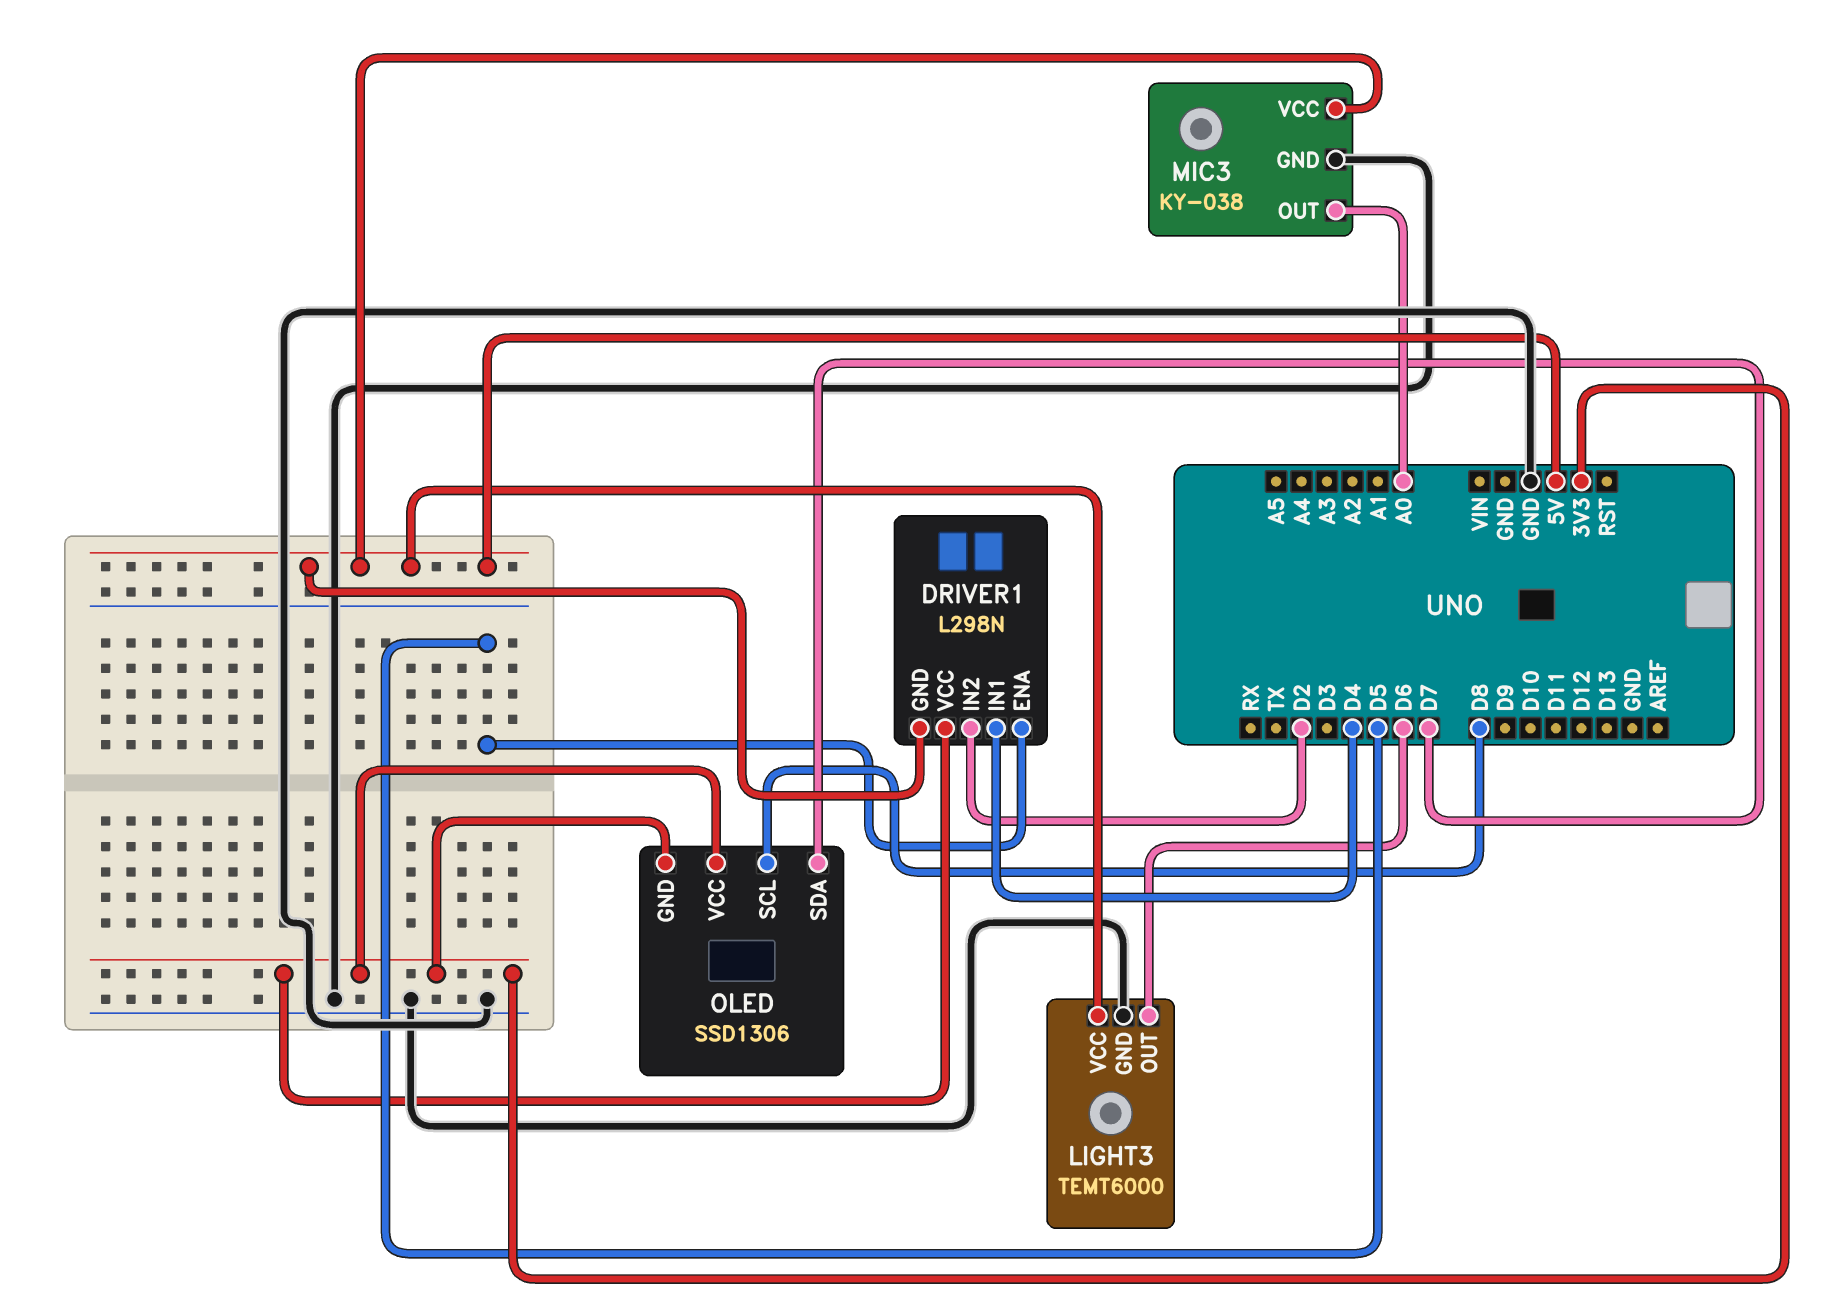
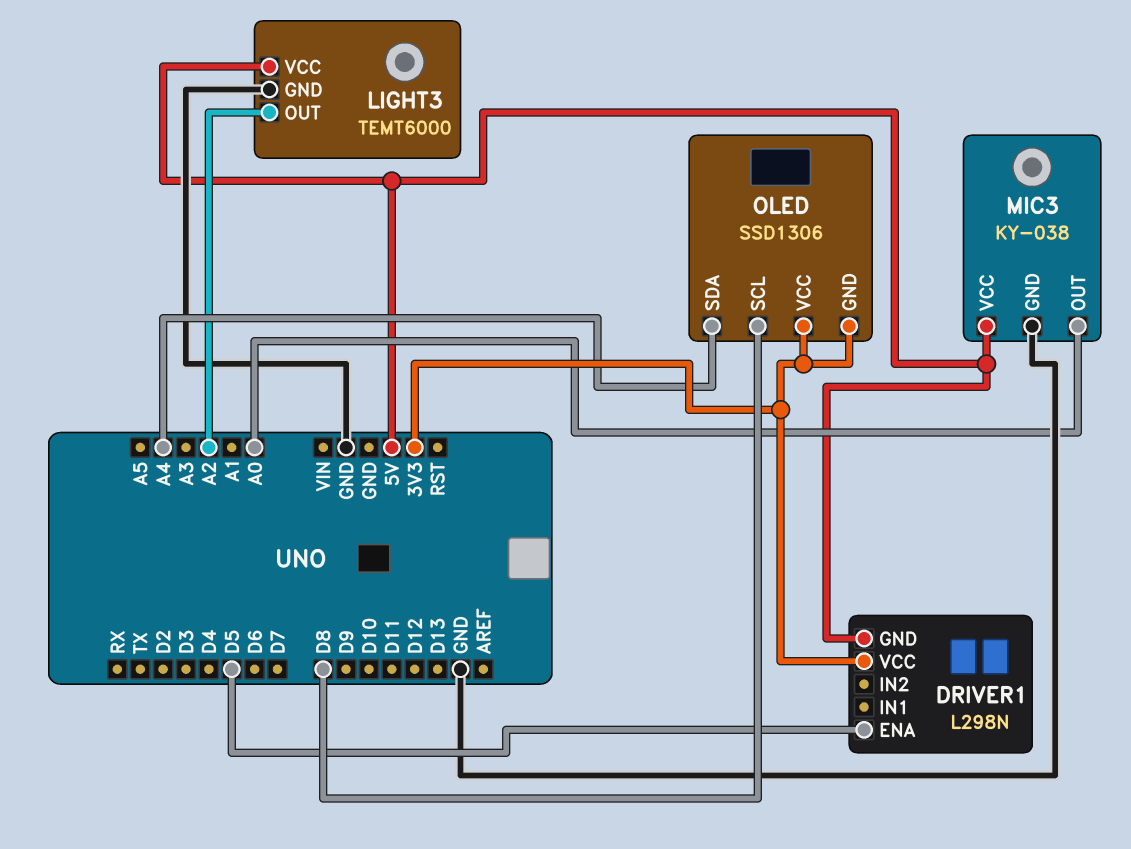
DRIVER1 pin IN1: D4 -> none
DRIVER1 pin IN2: D2 -> none
LIGHT3 pin OUT: D6 -> A2
OLED pin SDA: D7 -> A4

